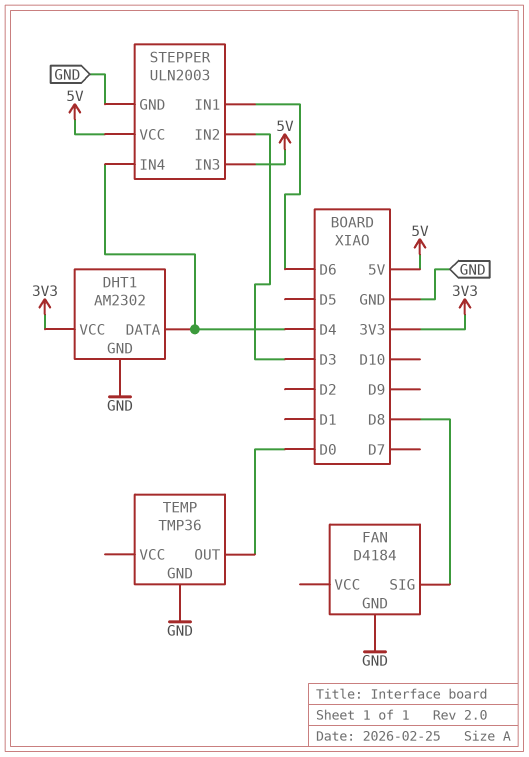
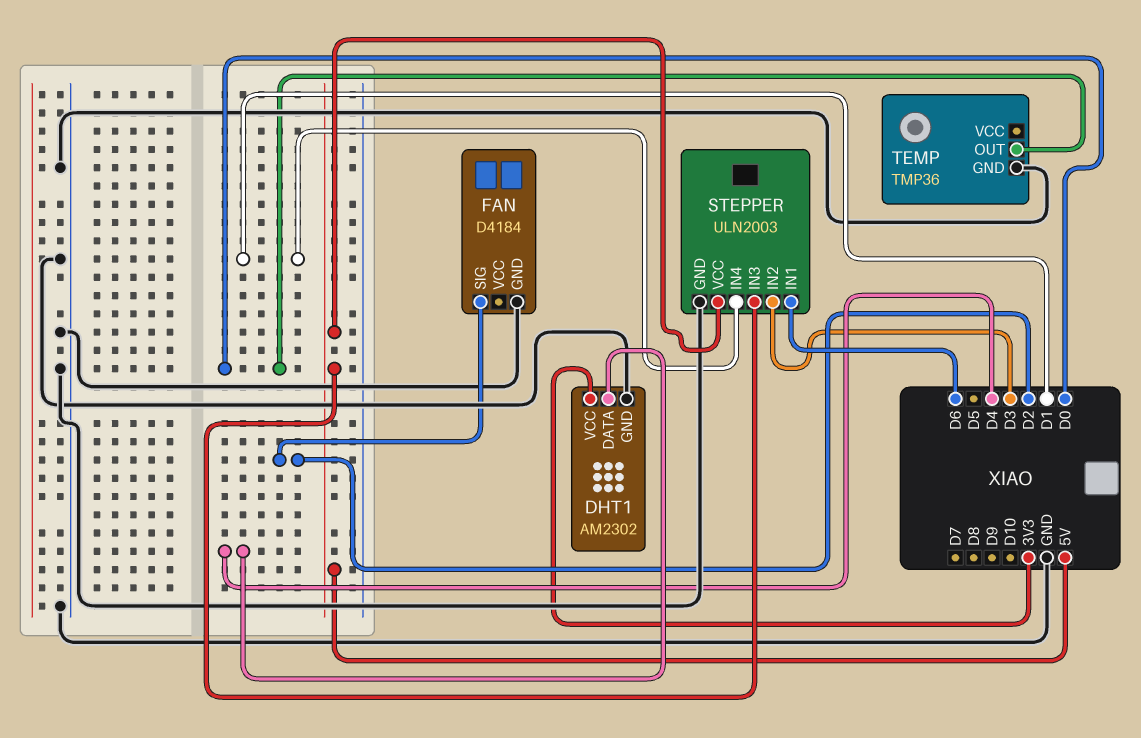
FAN pin SIG: D8 -> D2
STEPPER pin IN4: D4 -> D1

